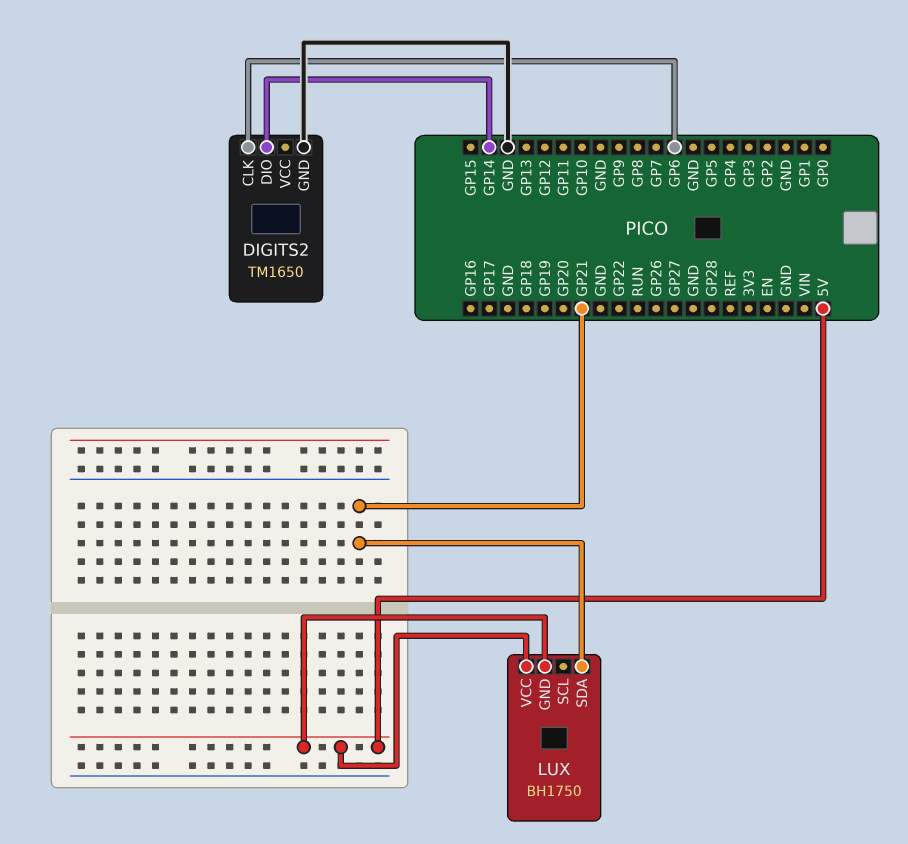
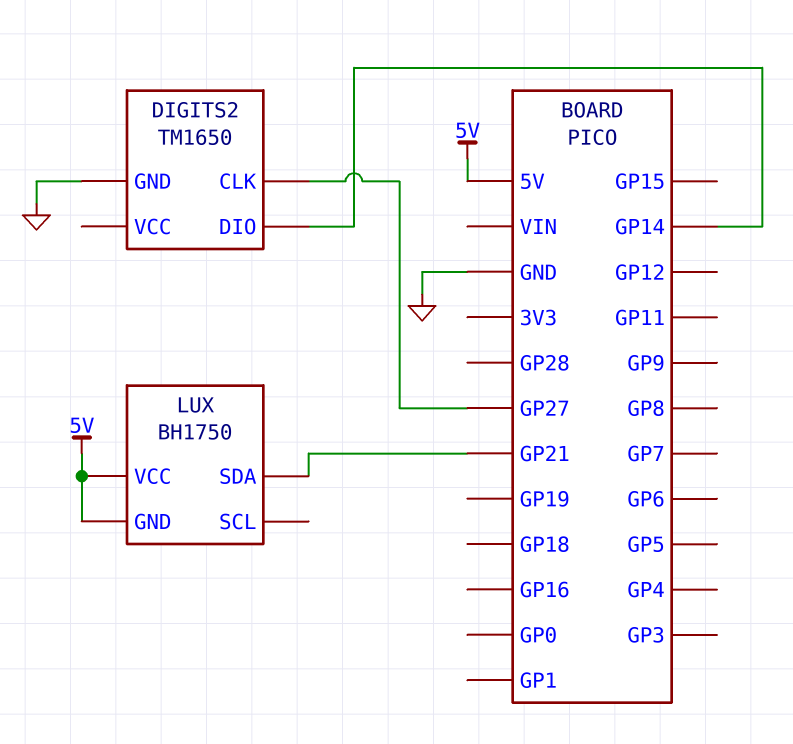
DIGITS2 pin CLK: GP6 -> GP27

